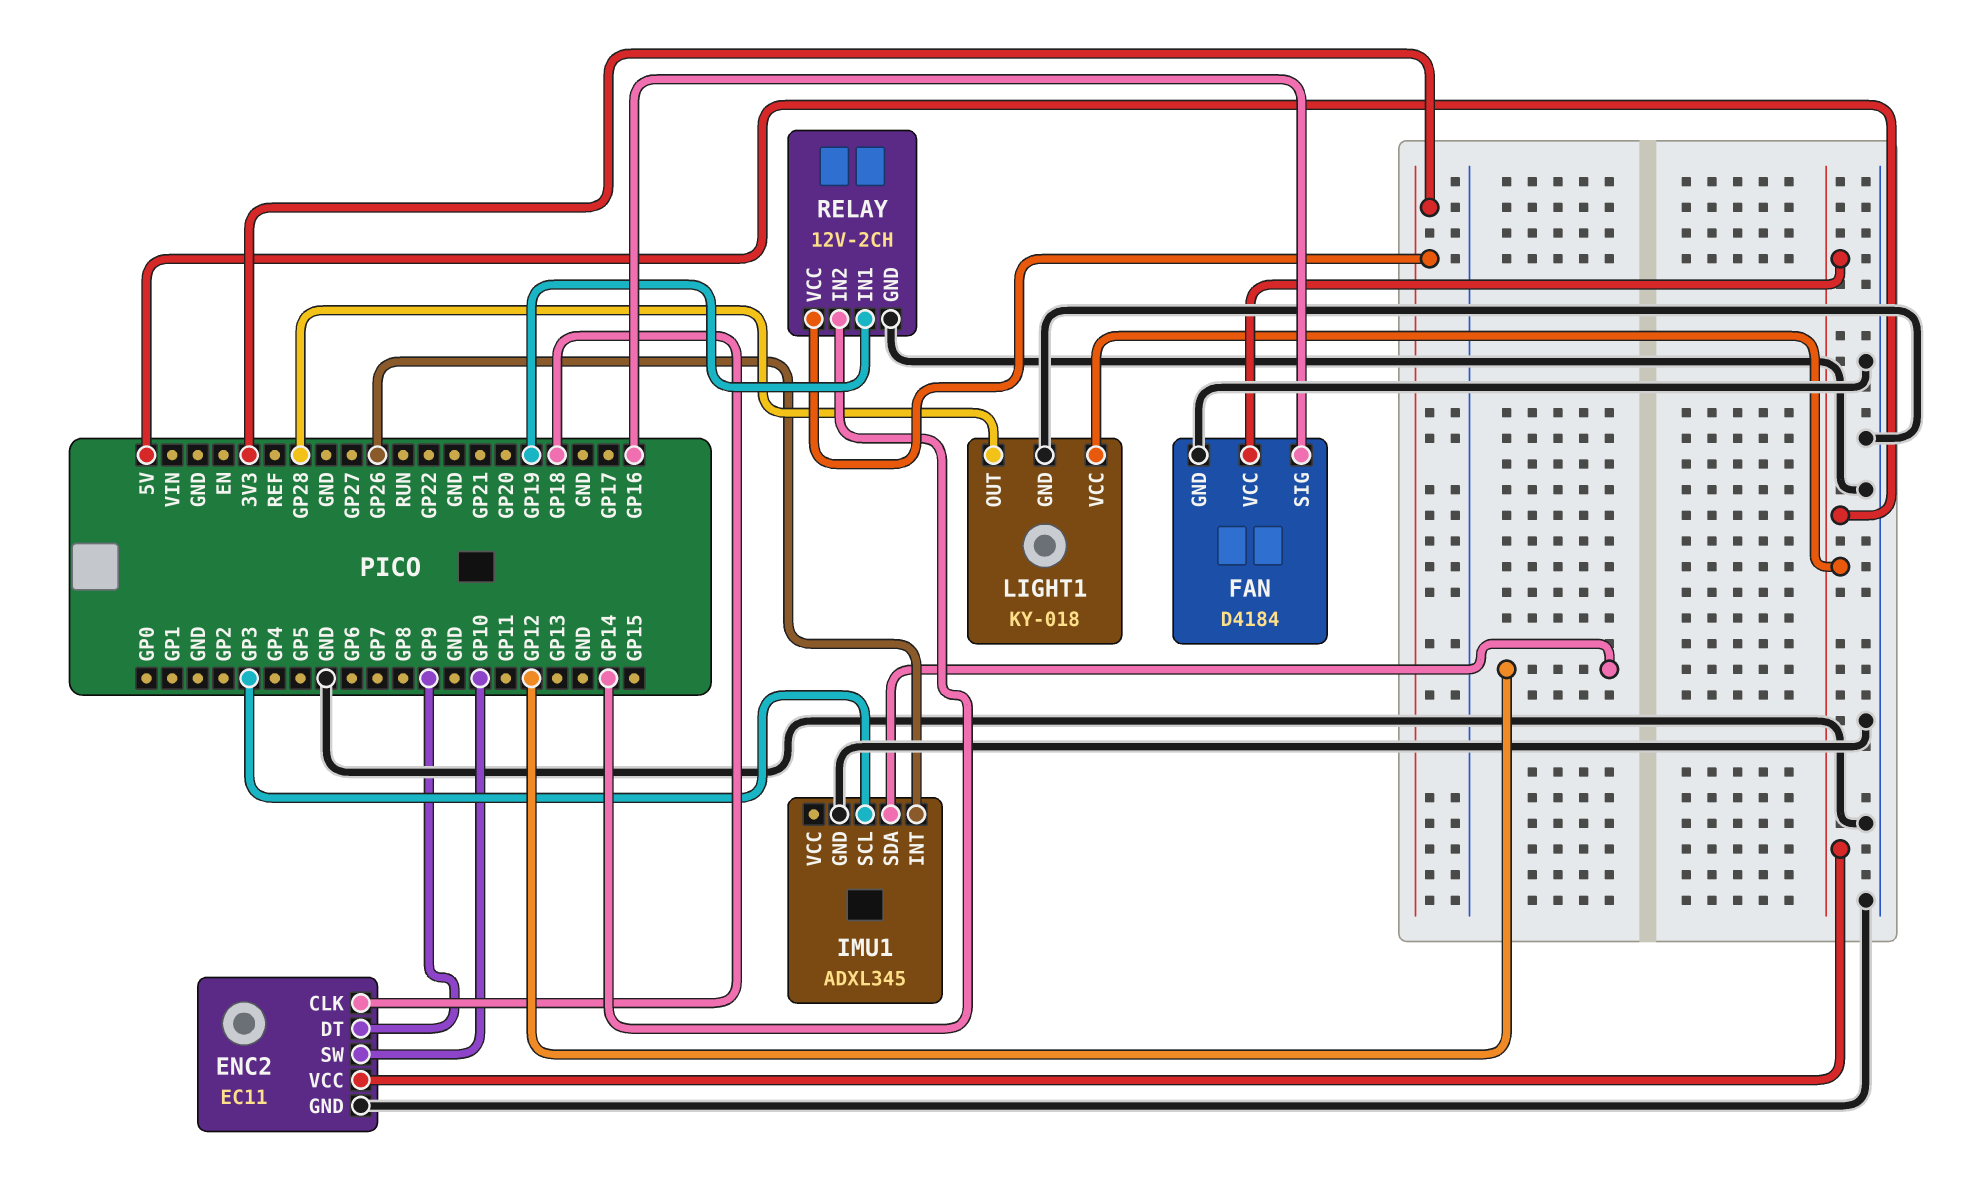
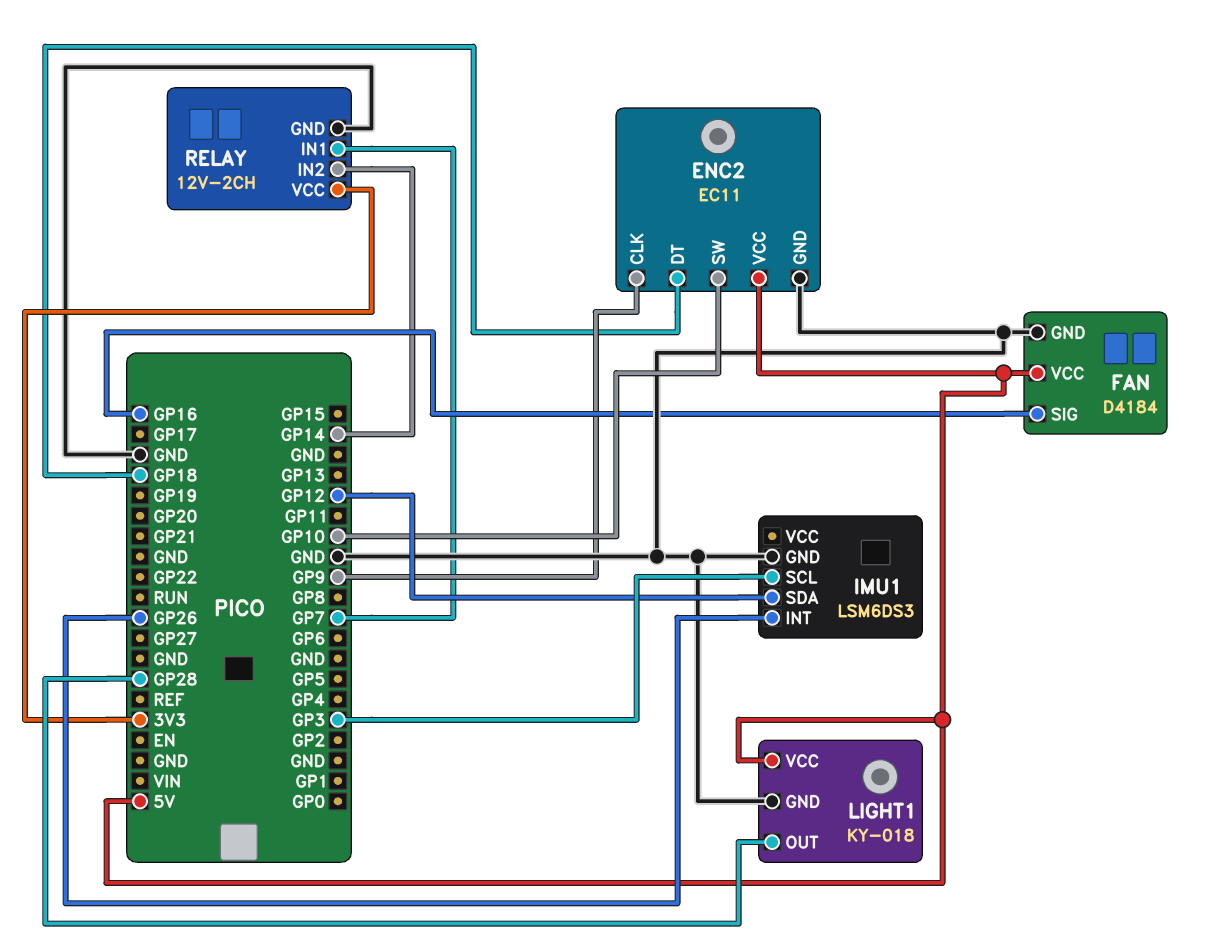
ENC2 pin CLK: GP18 -> GP9
ENC2 pin DT: GP9 -> GP18
IMU1: ADXL345 -> LSM6DS3
RELAY pin IN1: GP19 -> GP7

